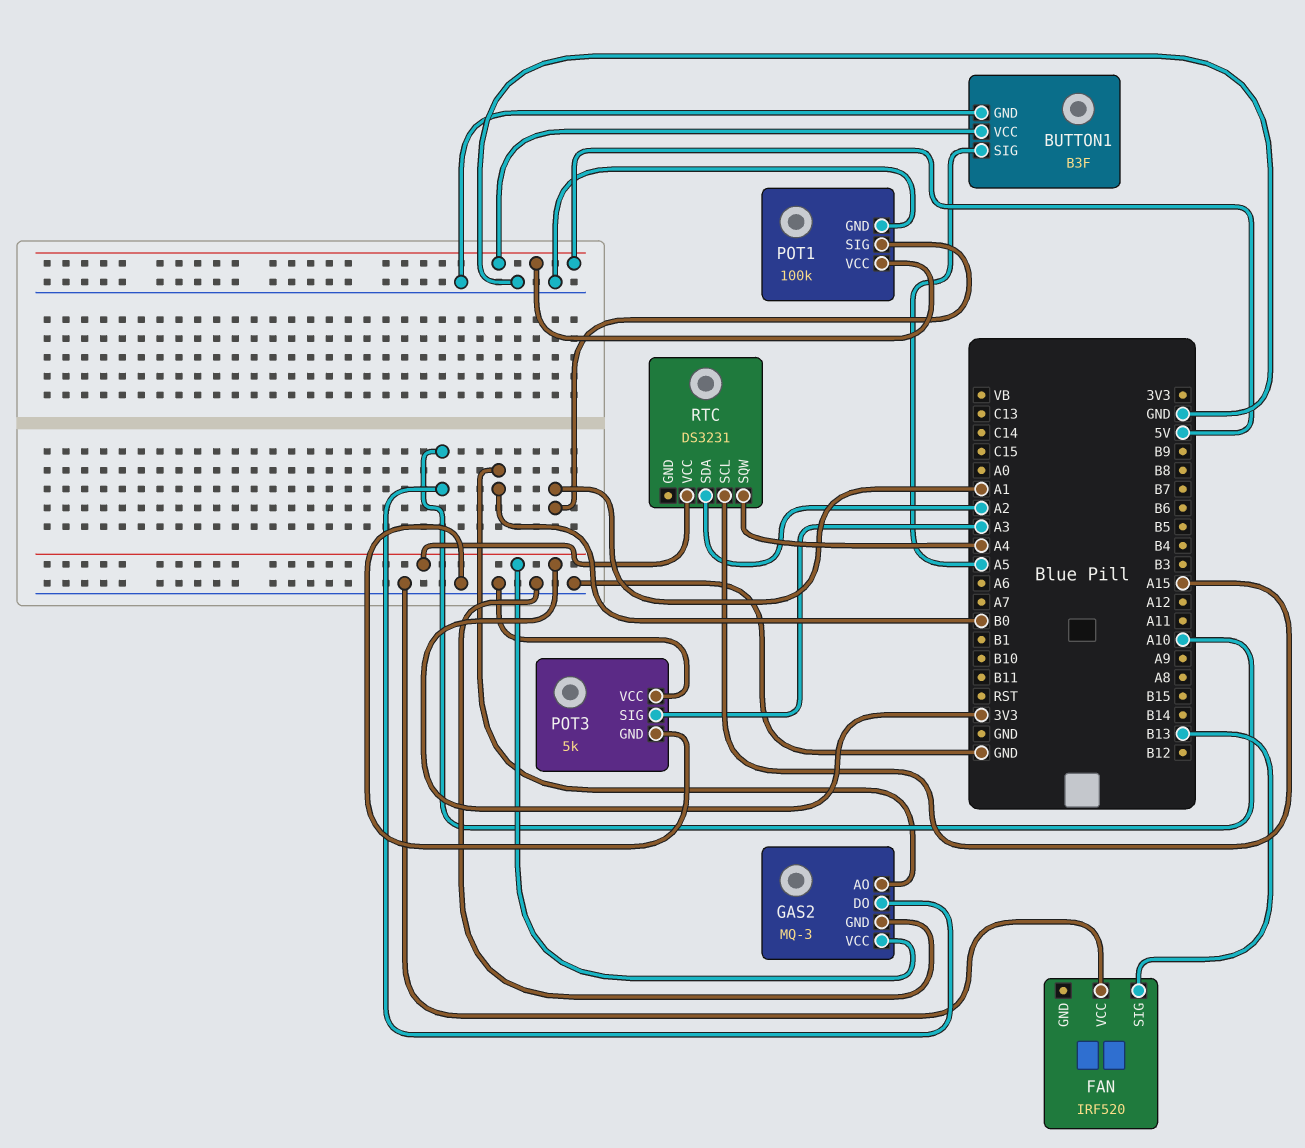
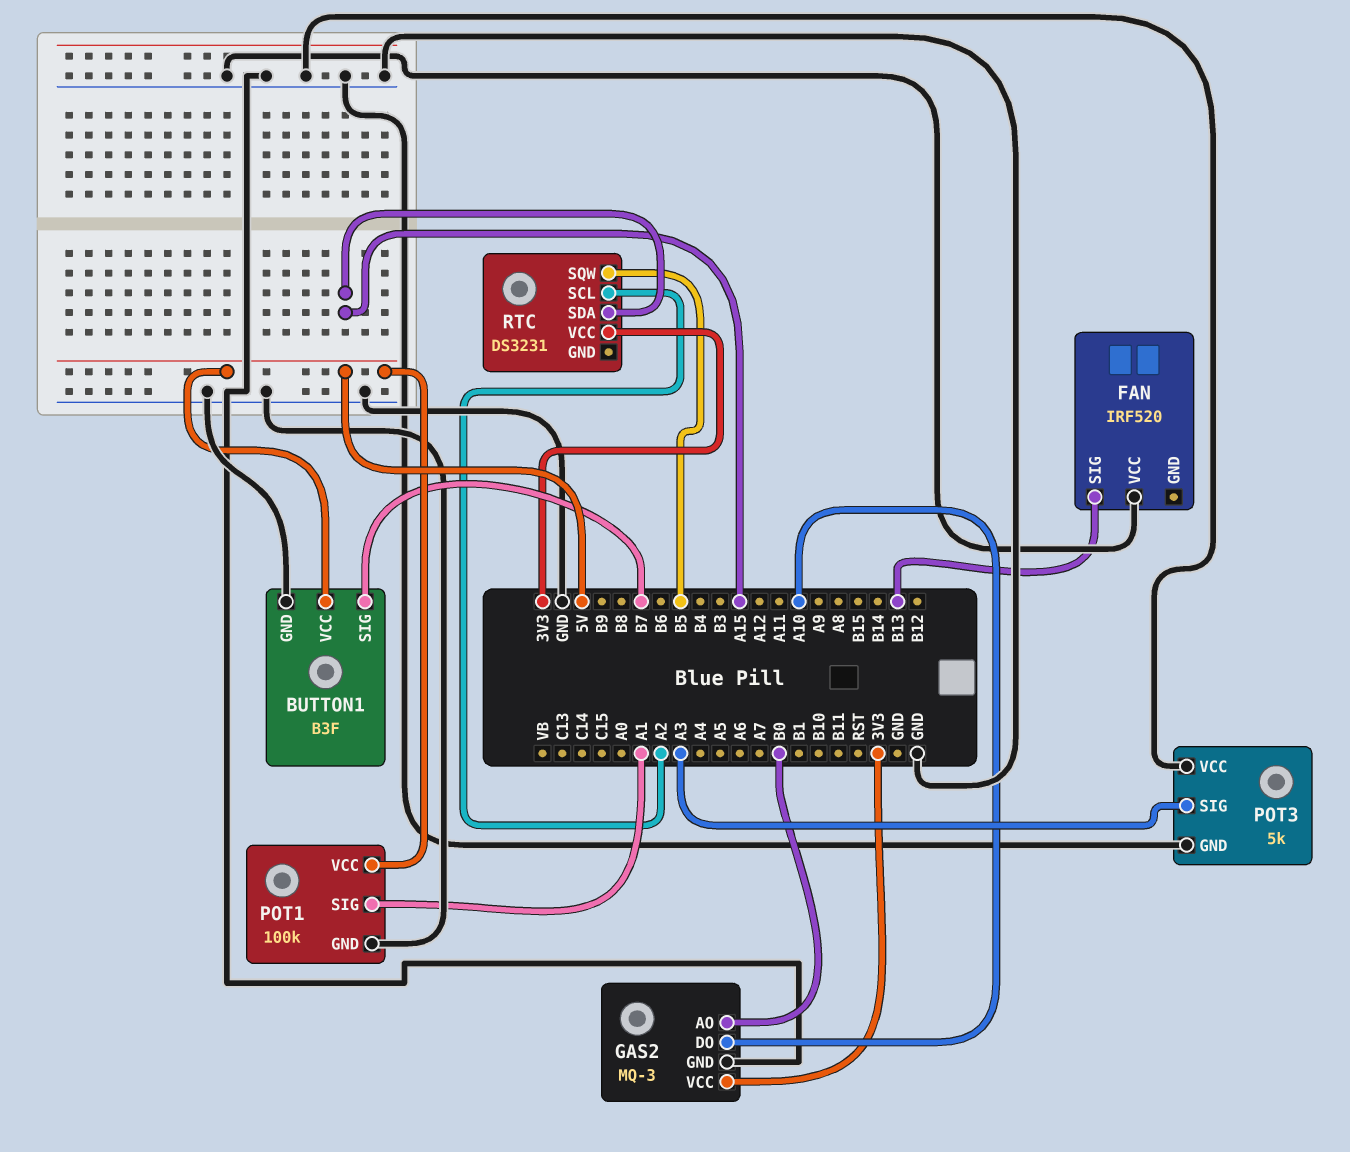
BUTTON1 pin SIG: A5 -> B7
RTC pin SCL: A15 -> A2
RTC pin SDA: A2 -> A15
RTC pin SQW: A4 -> B5

